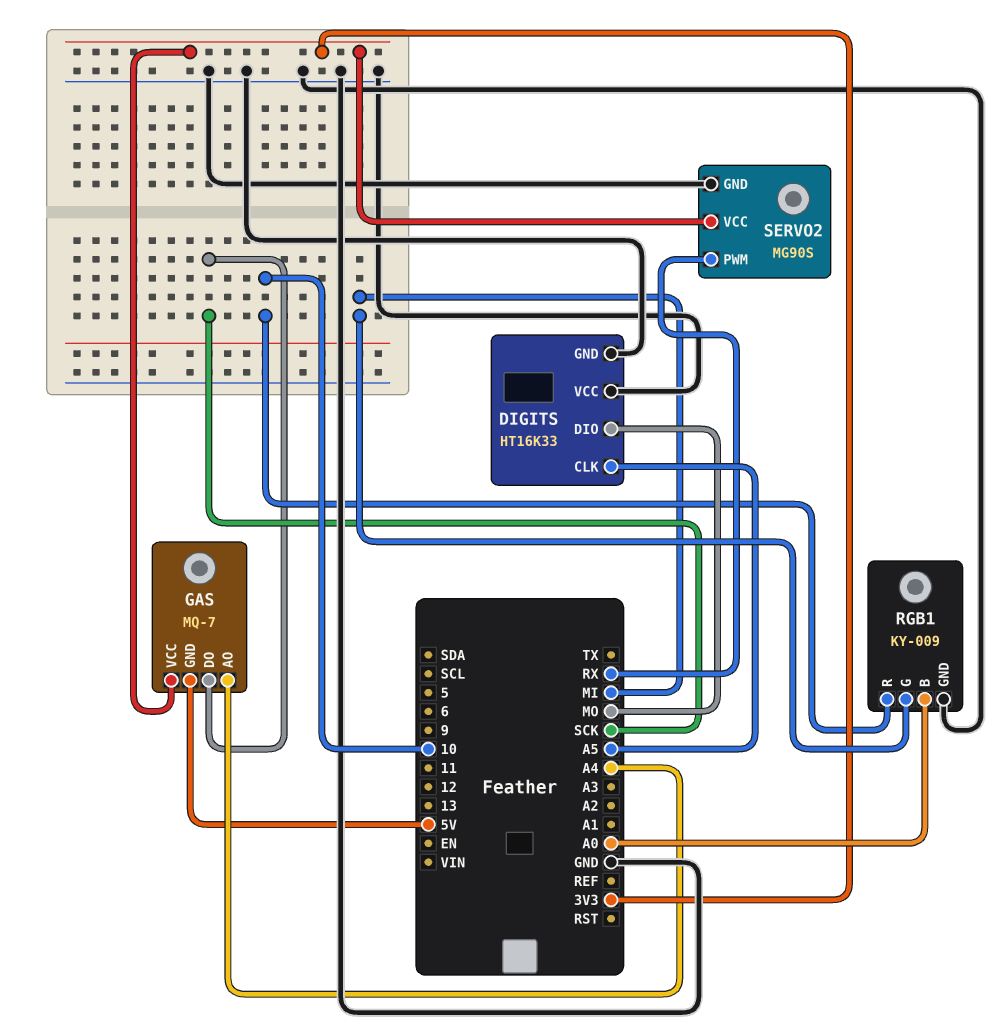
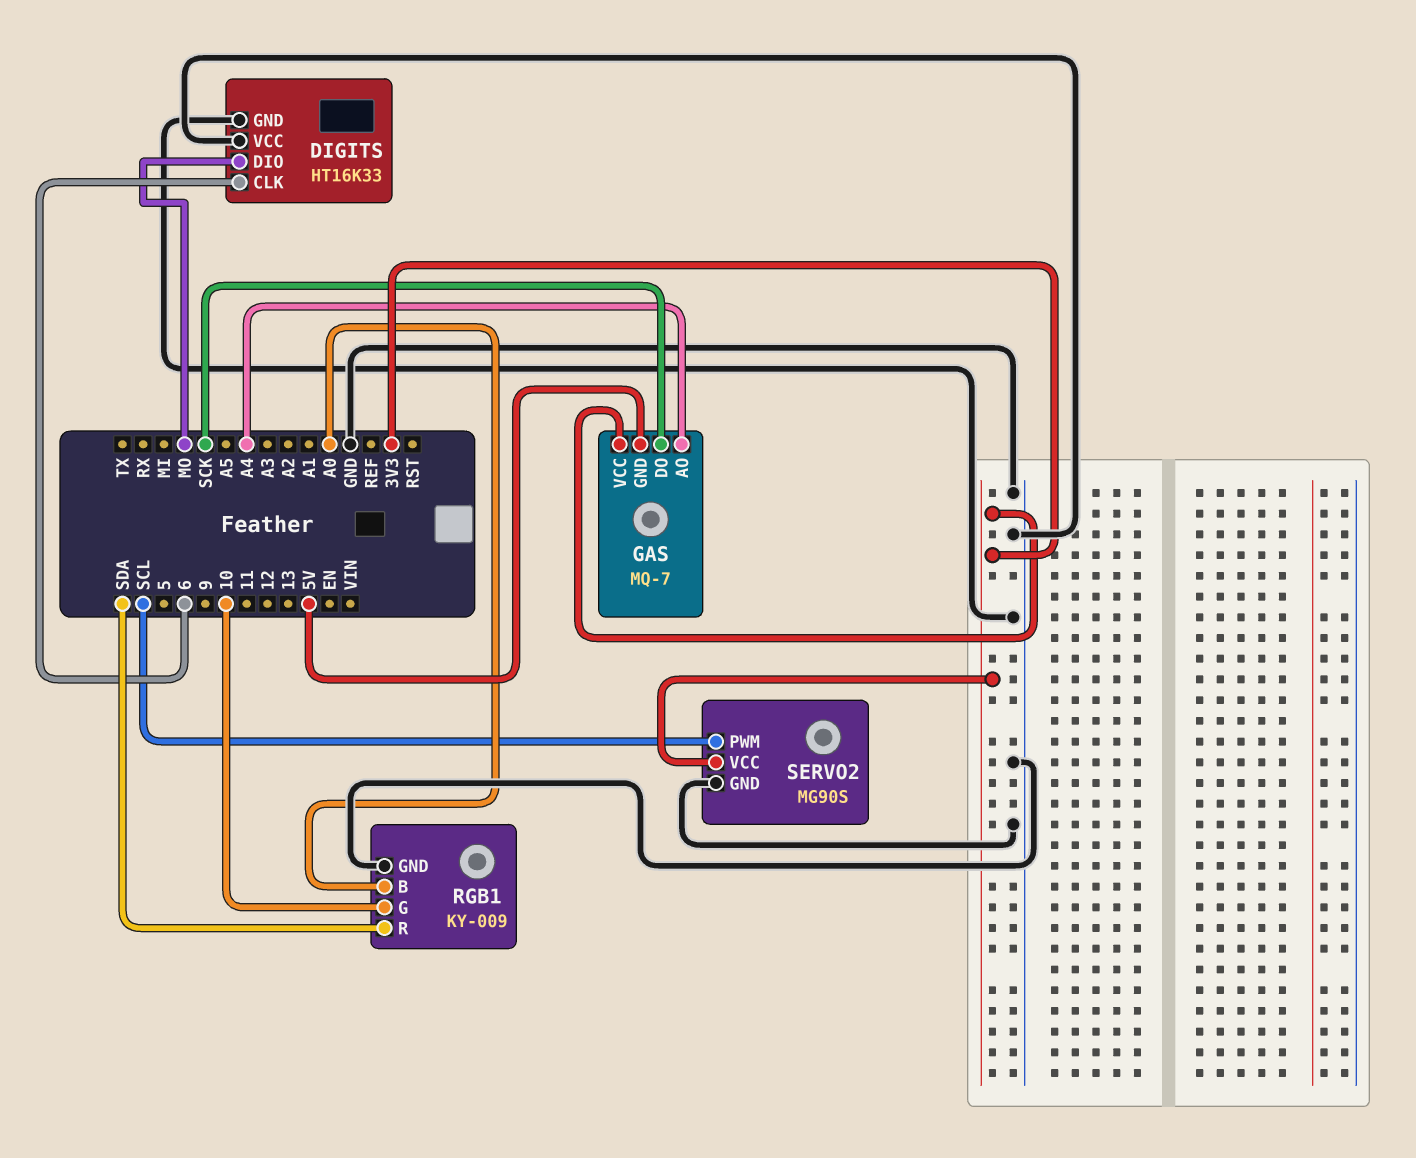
DIGITS pin CLK: A5 -> 6
RGB1 pin G: MI -> 10
RGB1 pin R: 10 -> SDA
SERVO2 pin PWM: RX -> SCL

